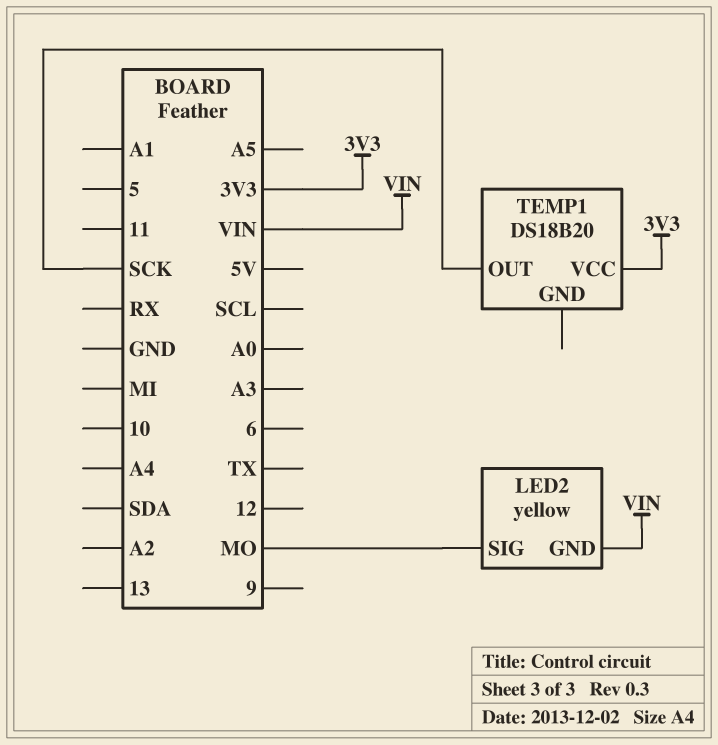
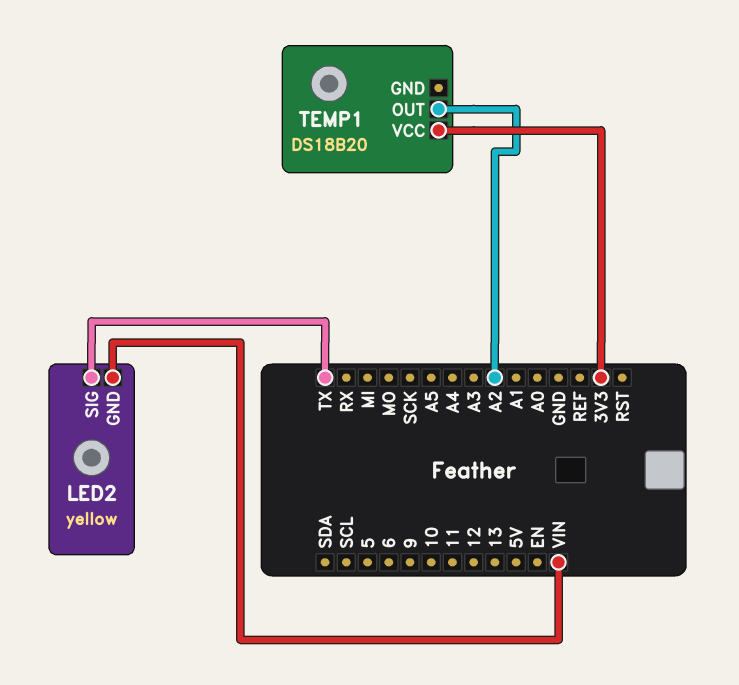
LED2 pin SIG: MO -> TX
TEMP1 pin OUT: SCK -> A2

